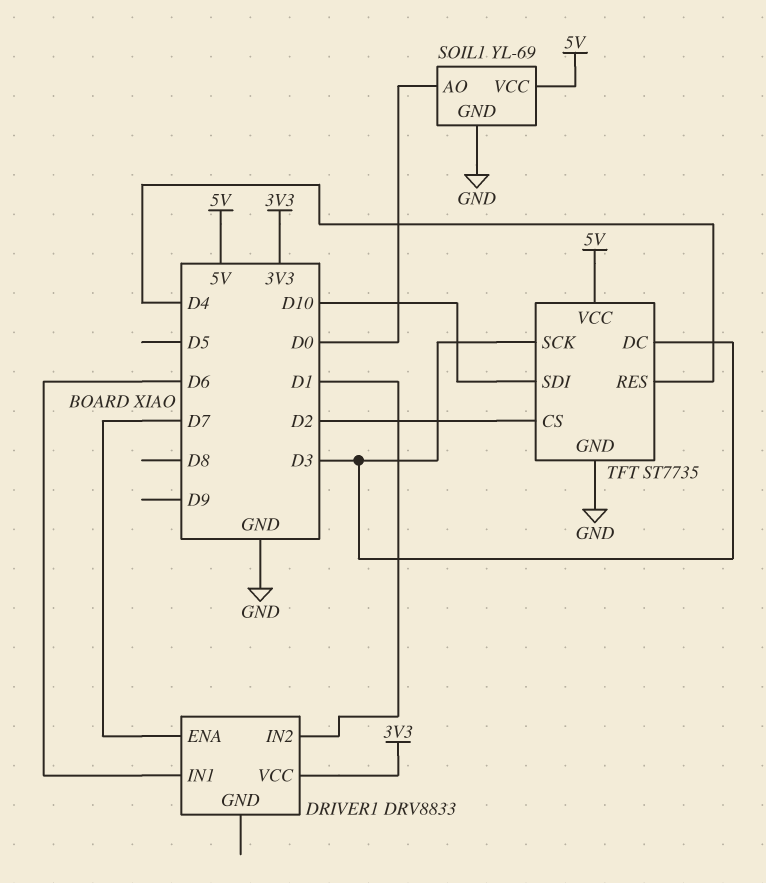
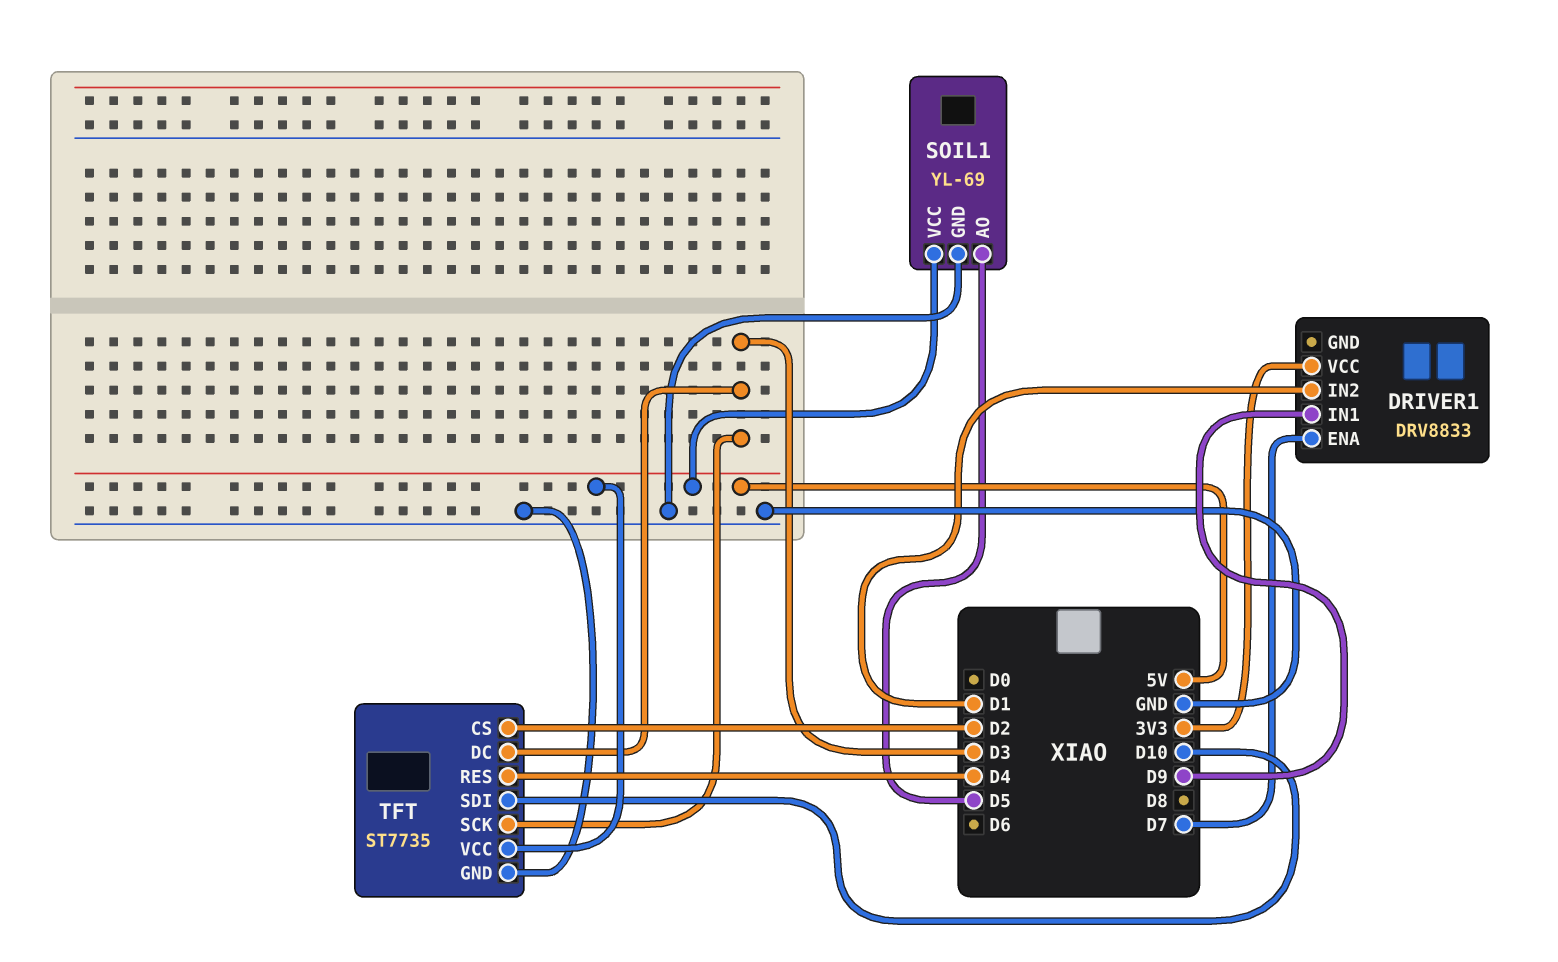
DRIVER1 pin IN1: D6 -> D9
SOIL1 pin AO: D0 -> D5

